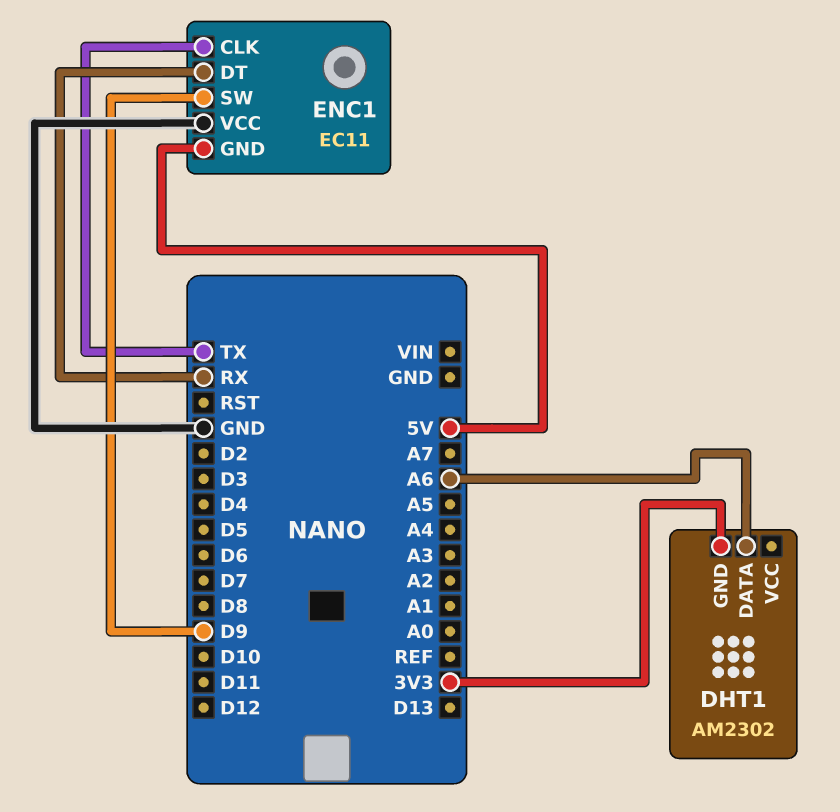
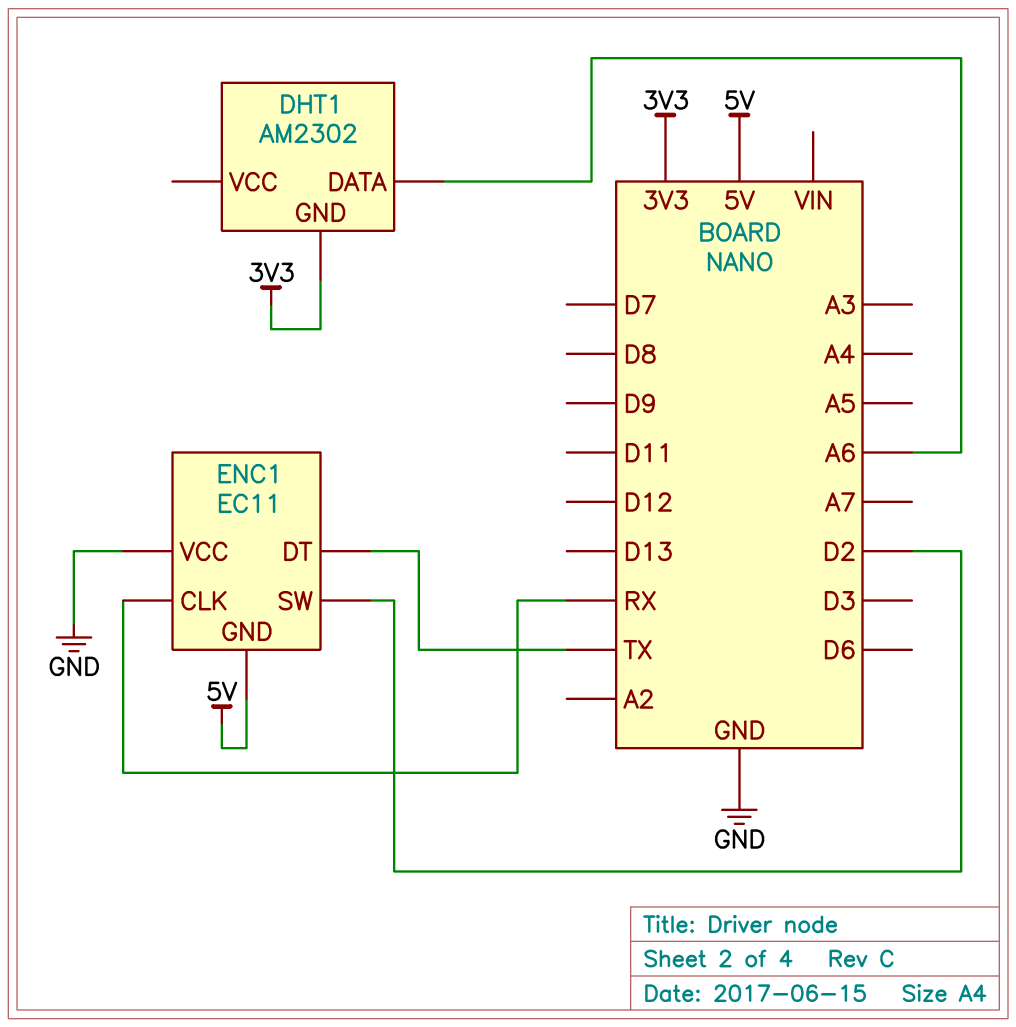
ENC1 pin CLK: TX -> RX
ENC1 pin DT: RX -> TX
ENC1 pin SW: D9 -> D2

